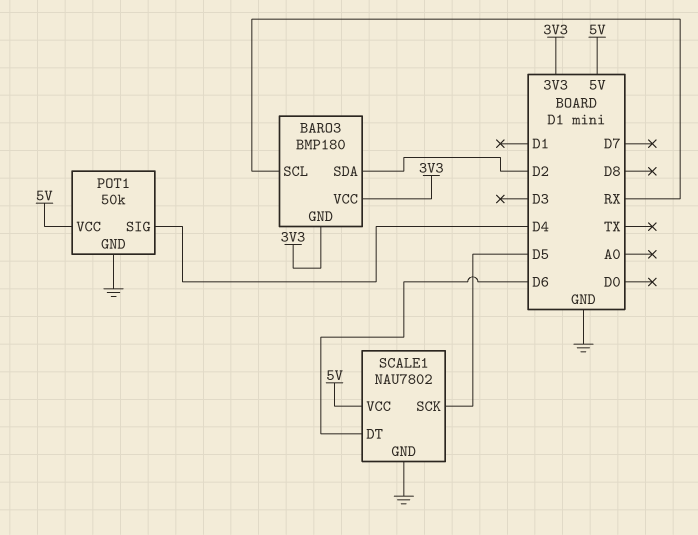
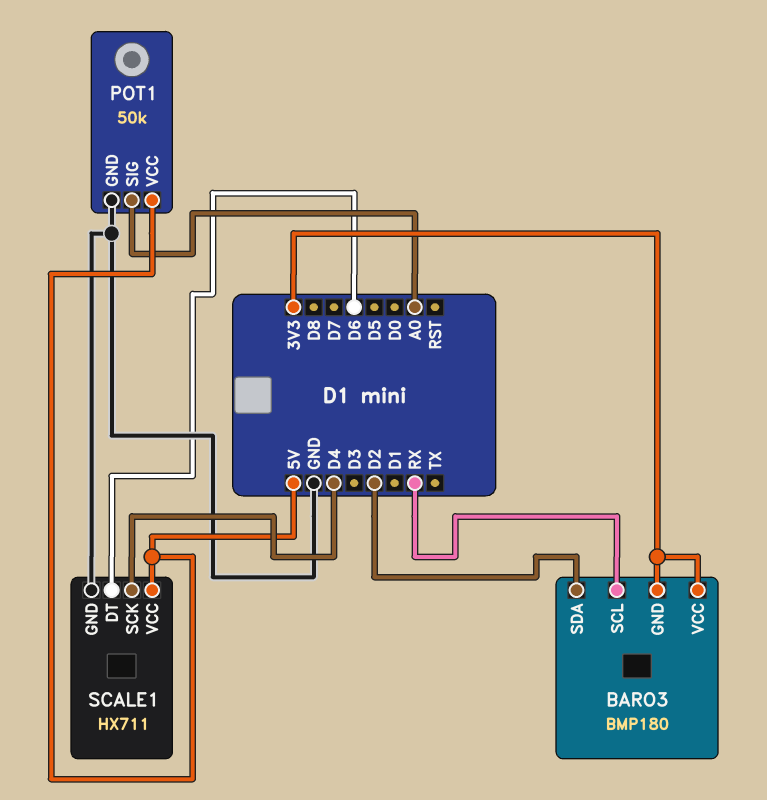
POT1 pin SIG: D4 -> A0
SCALE1: NAU7802 -> HX711
SCALE1 pin SCK: D5 -> D4

